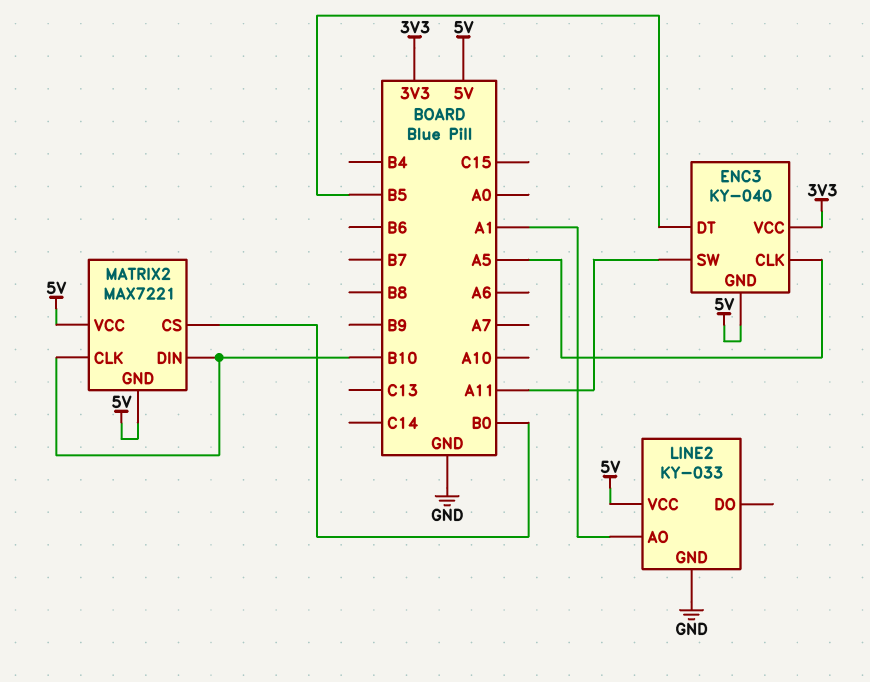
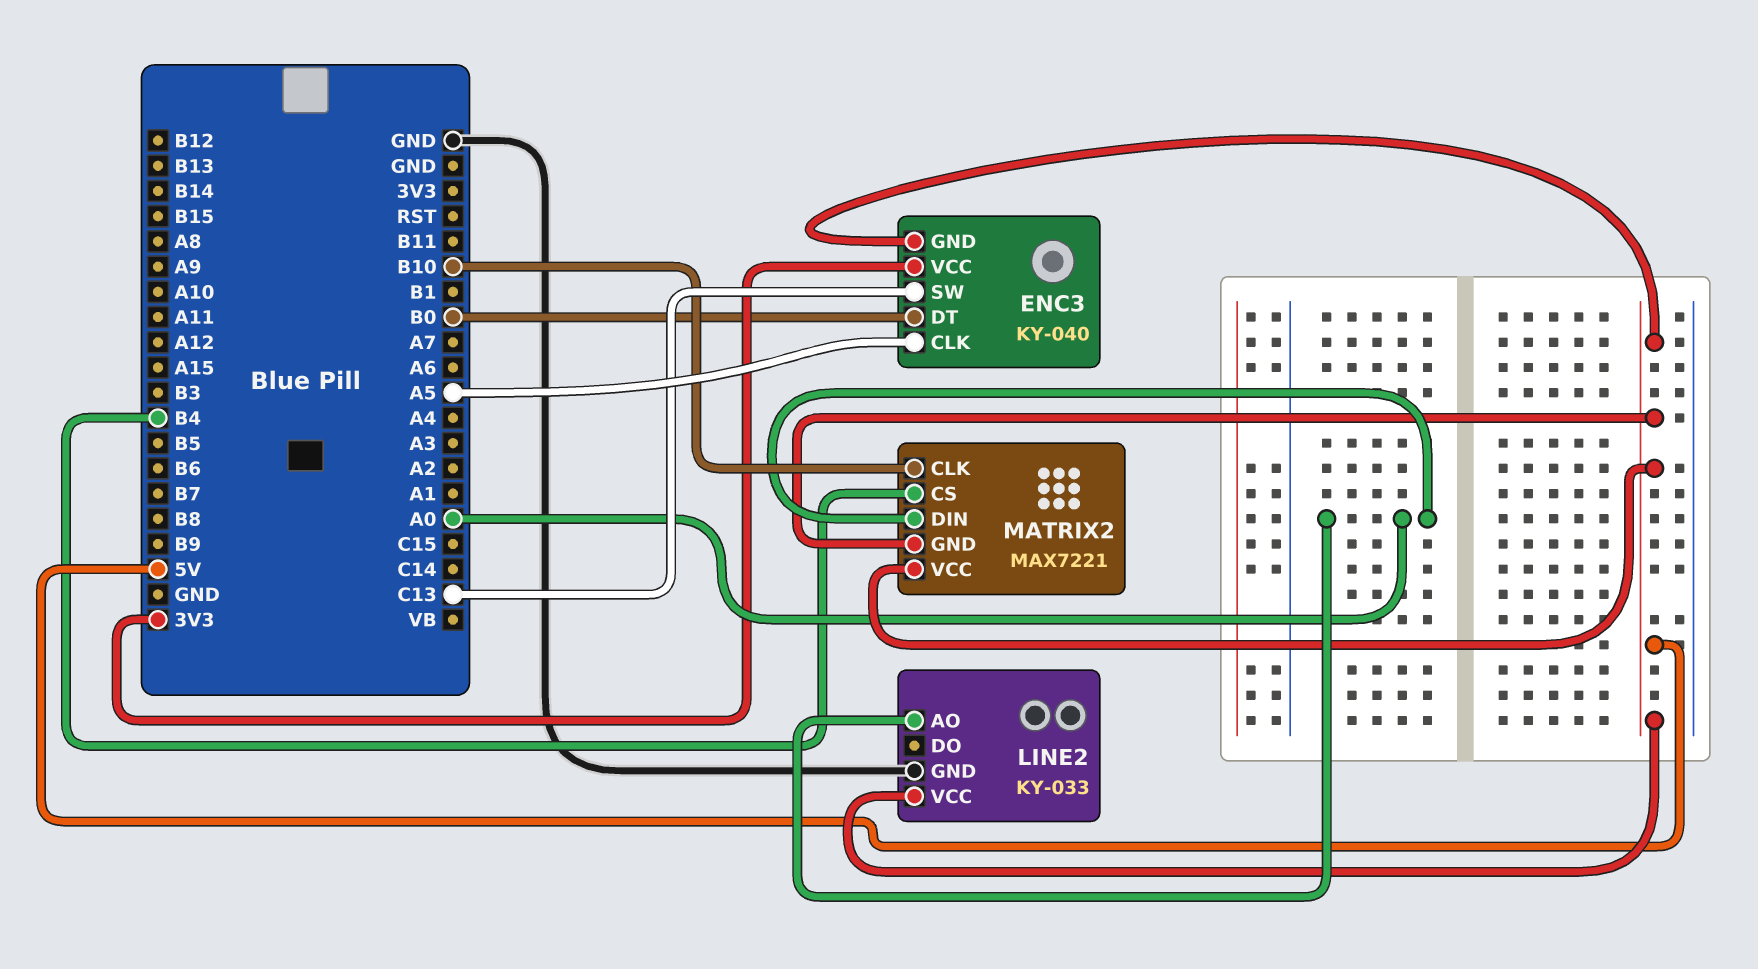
ENC3 pin DT: B5 -> B0
ENC3 pin SW: A11 -> C13
LINE2 pin AO: A1 -> A0
MATRIX2 pin CS: B0 -> B4
MATRIX2 pin DIN: B10 -> A0

